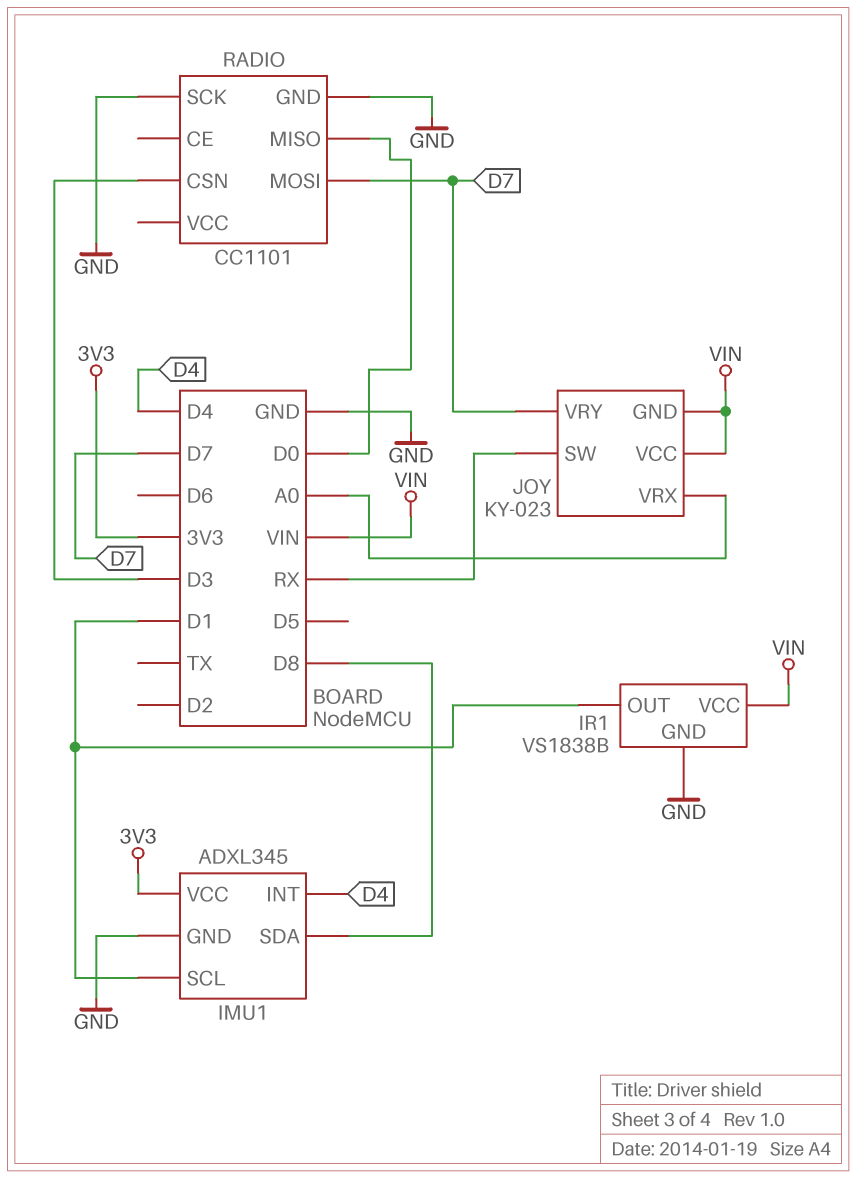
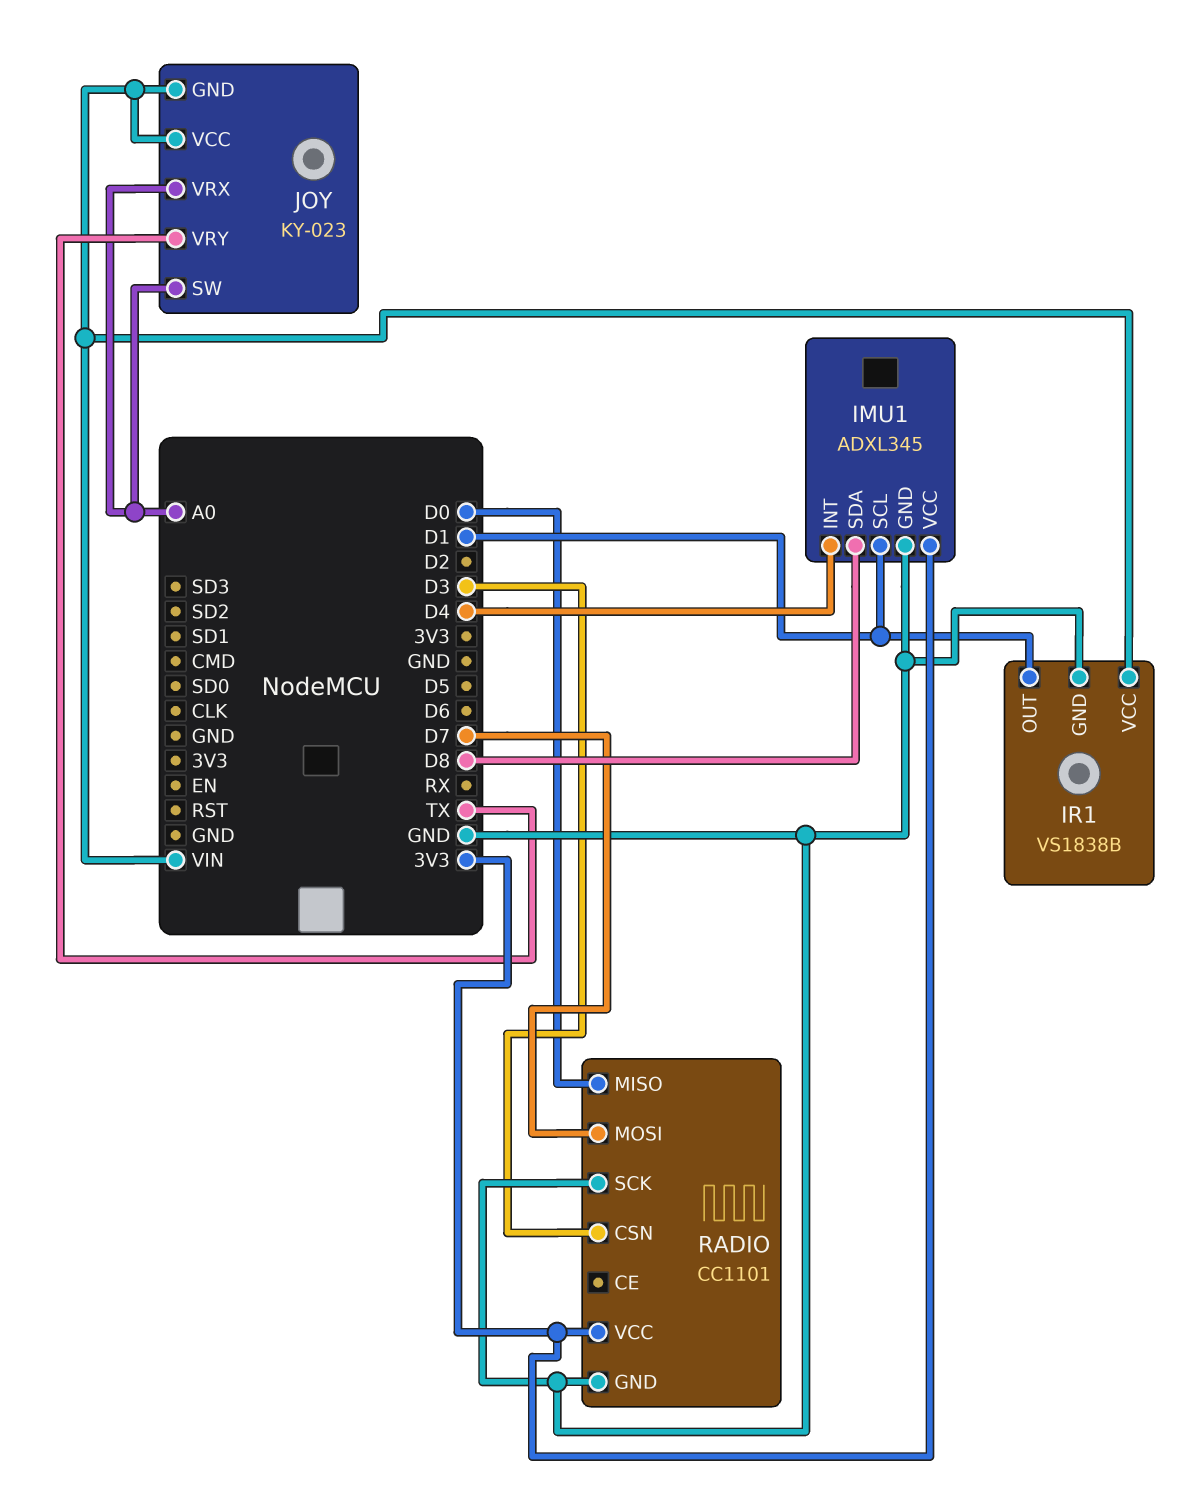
JOY pin SW: RX -> A0
JOY pin VRY: D7 -> TX
RADIO pin VCC: none -> 3V3

